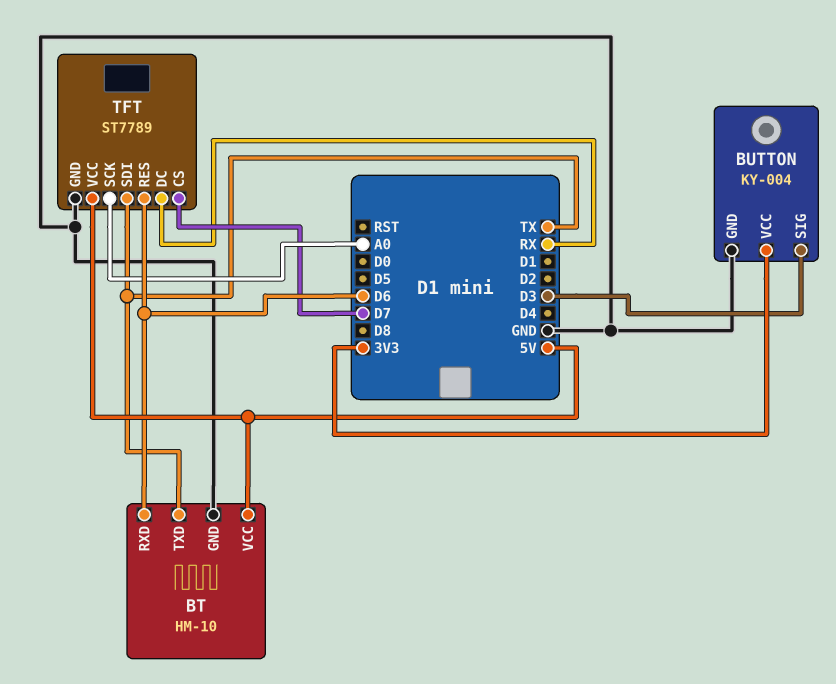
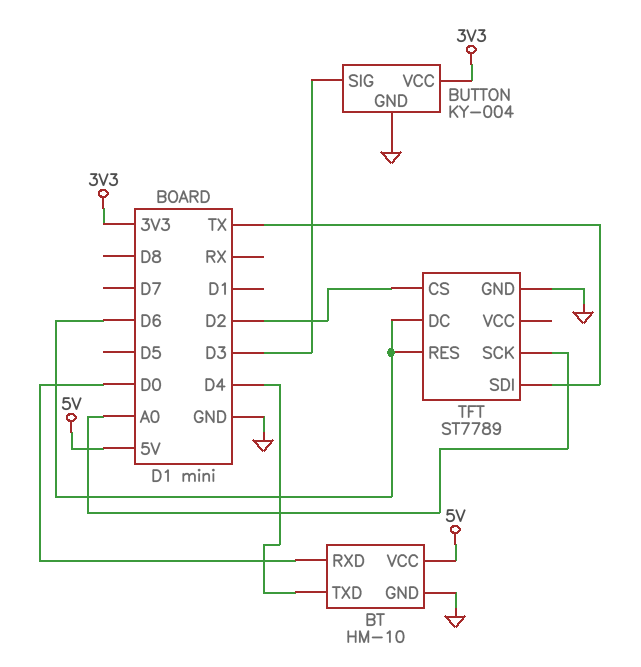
BT pin RXD: D6 -> D0
BT pin TXD: TX -> D4
TFT pin CS: D7 -> D2
TFT pin DC: RX -> D6
TFT pin VCC: 5V -> none

